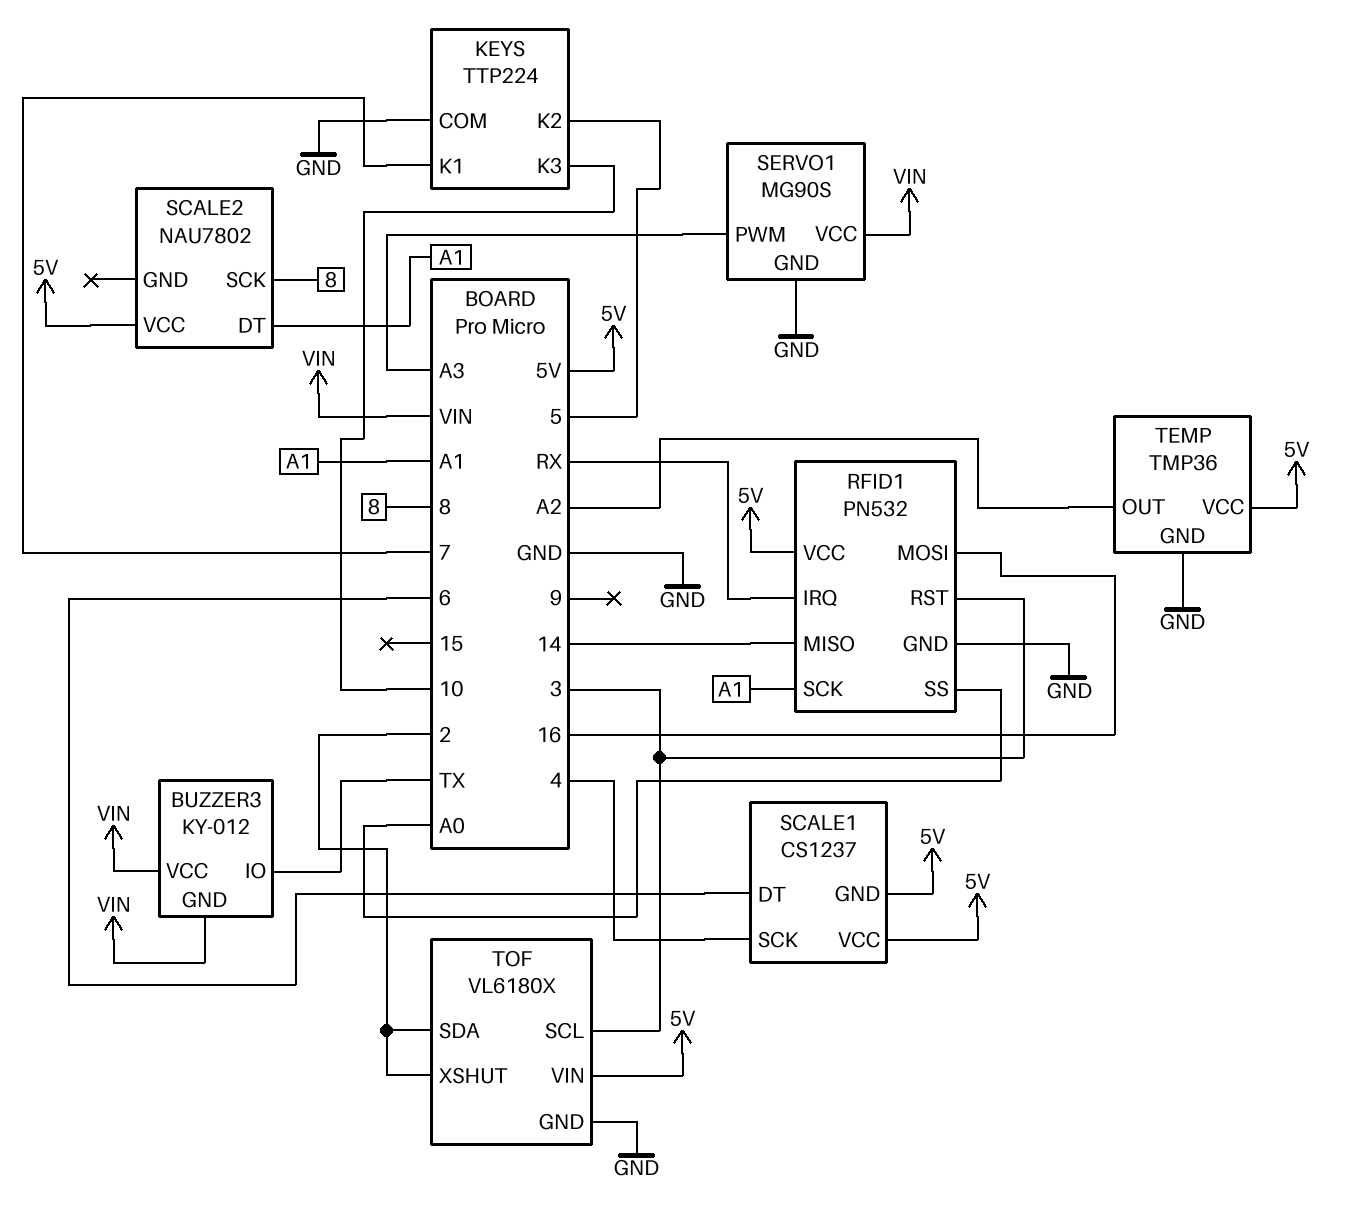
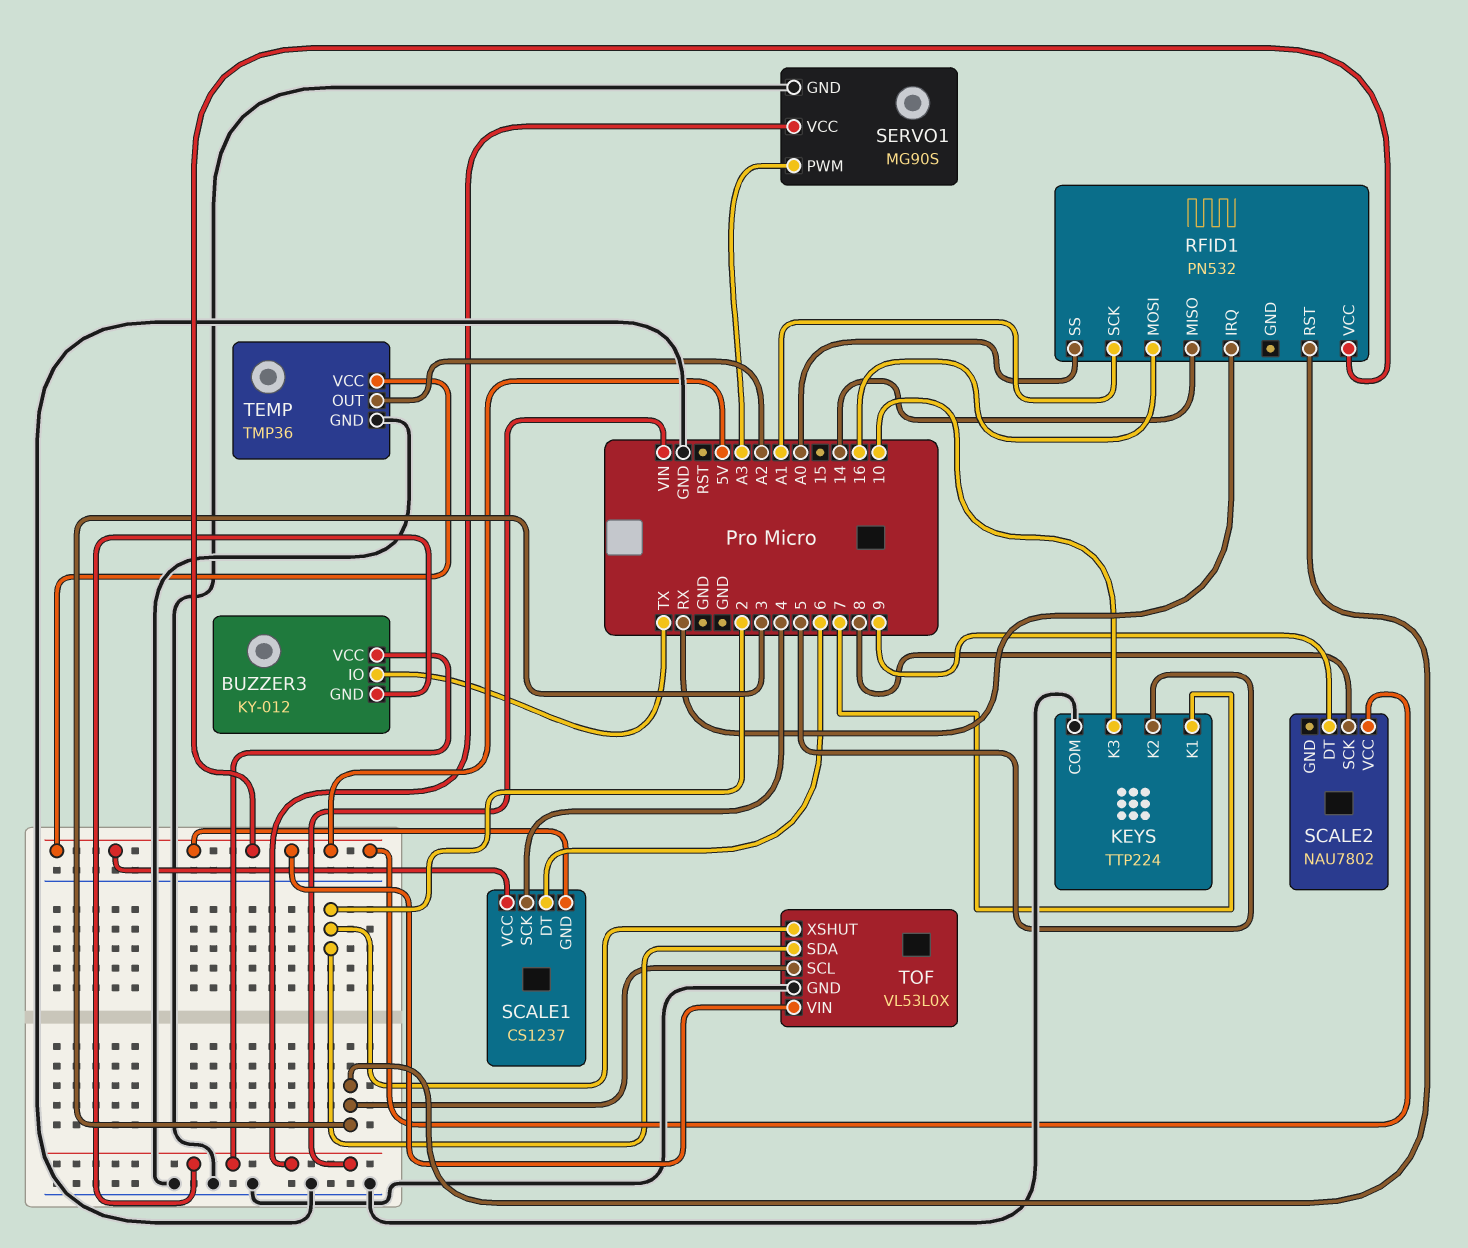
RFID1 pin GND: GND -> none
SCALE2 pin DT: A1 -> 9
TOF: VL6180X -> VL53L0X

